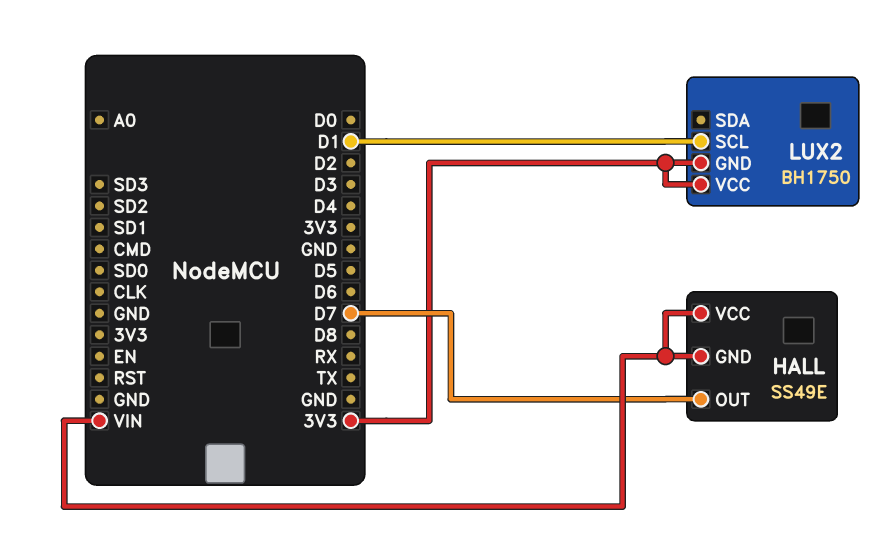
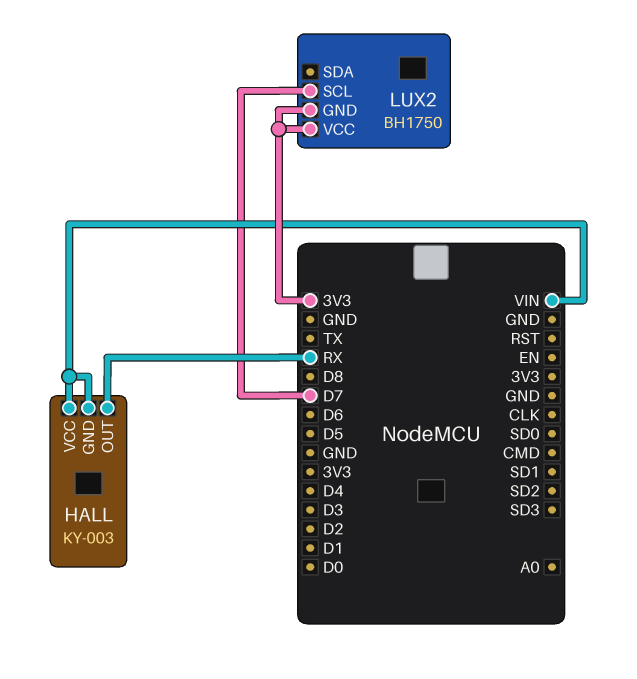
HALL: SS49E -> KY-003
HALL pin OUT: D7 -> RX
LUX2 pin SCL: D1 -> D7

